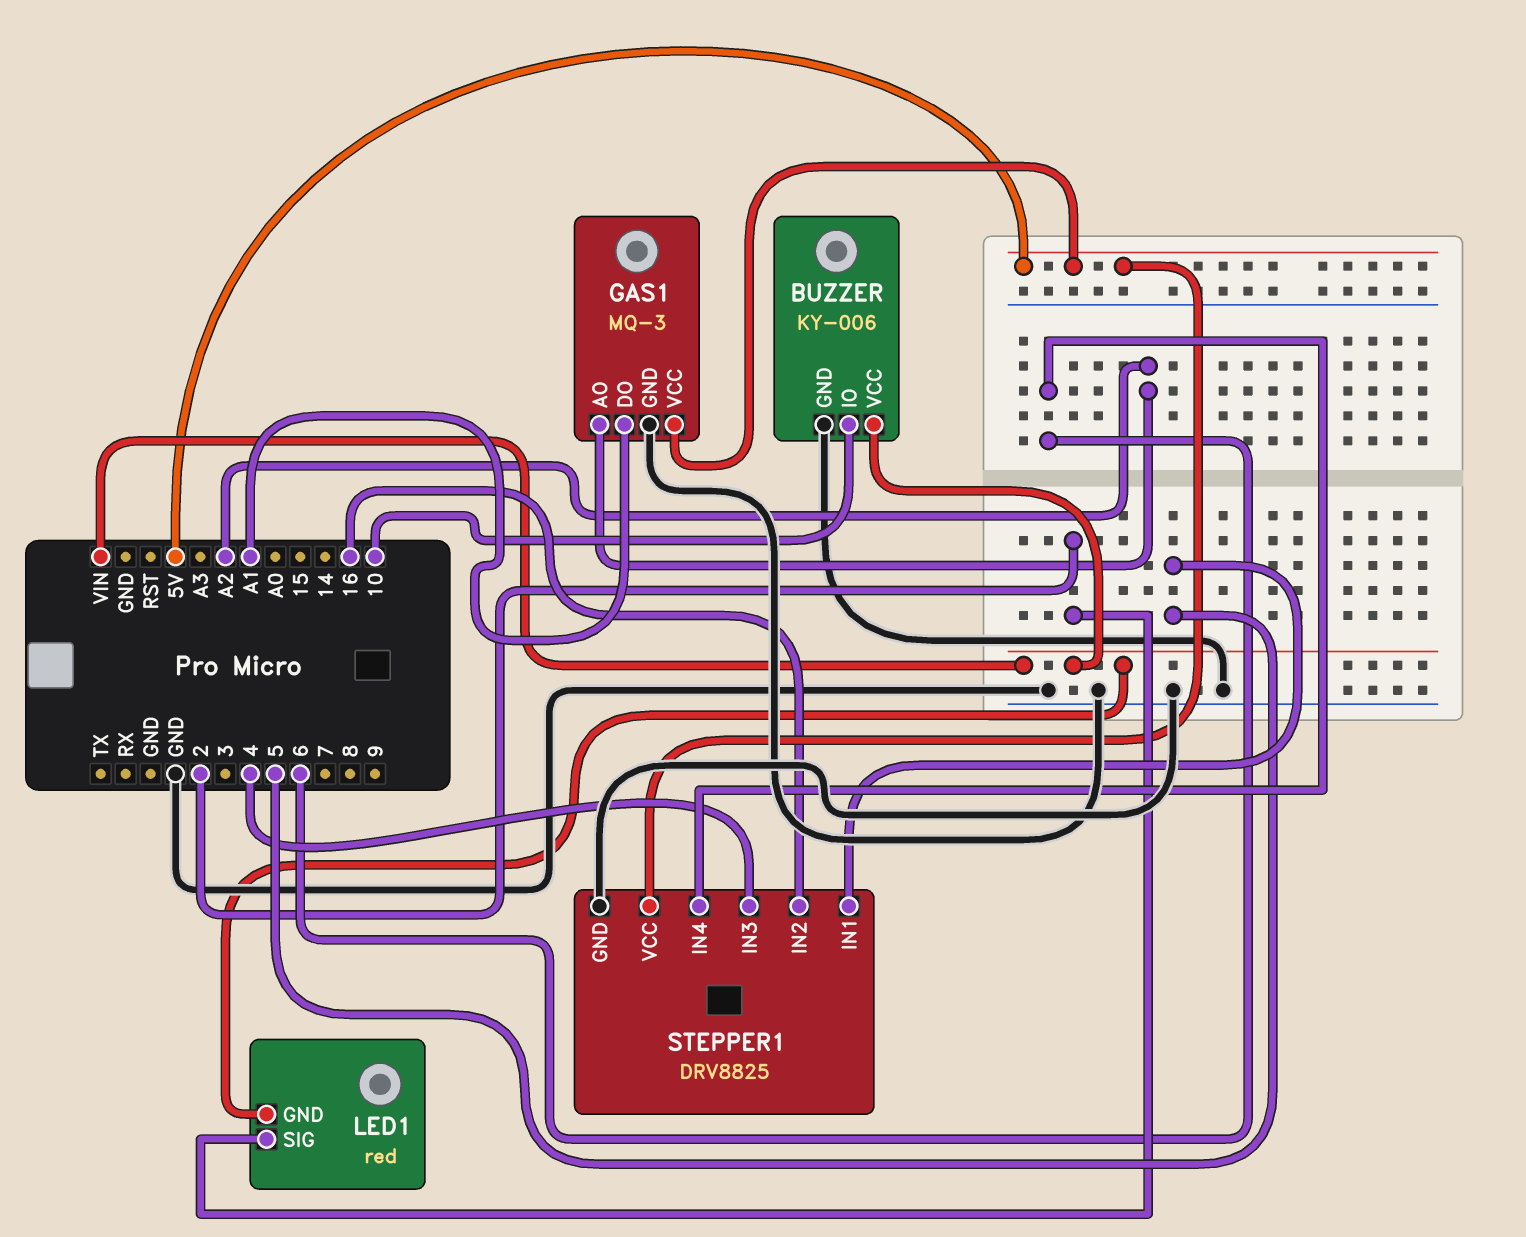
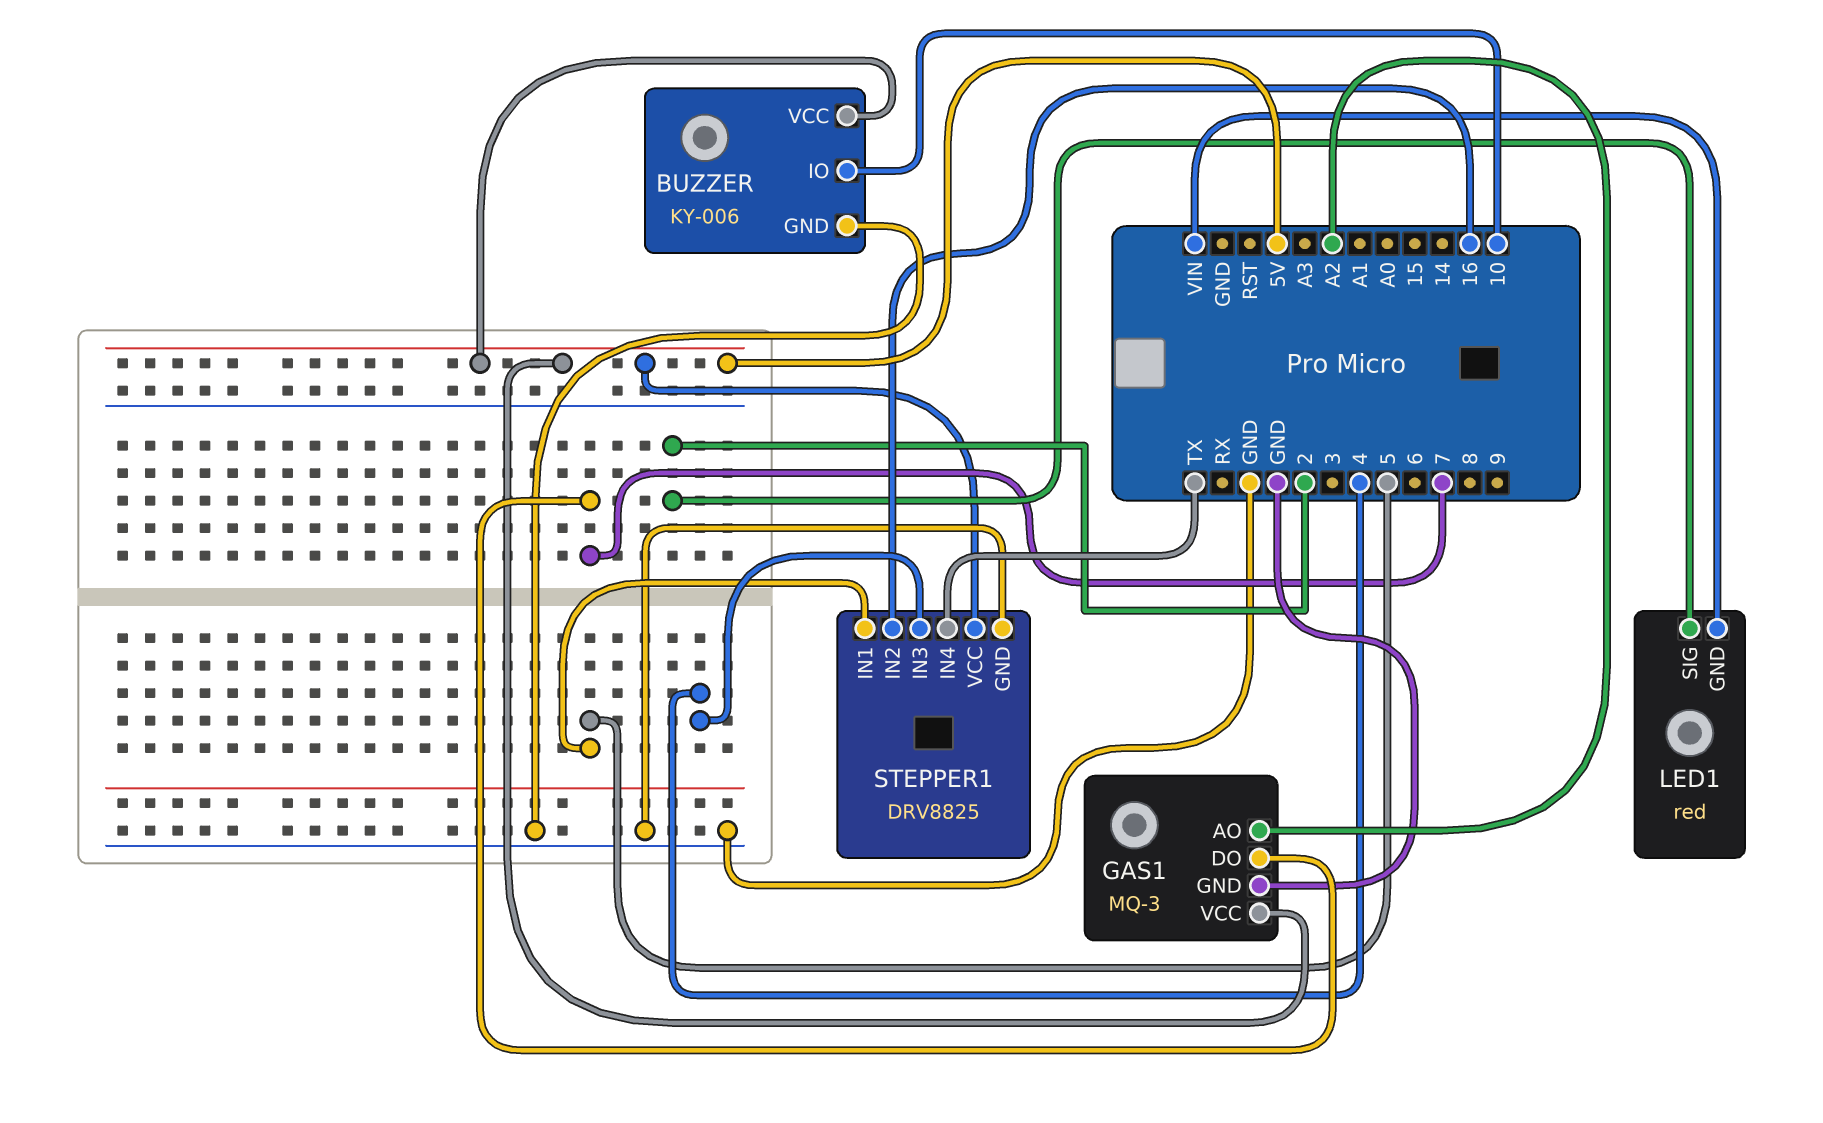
BUZZER pin VCC: VIN -> 5V
GAS1 pin DO: A1 -> 7
STEPPER1 pin IN4: 6 -> TX

